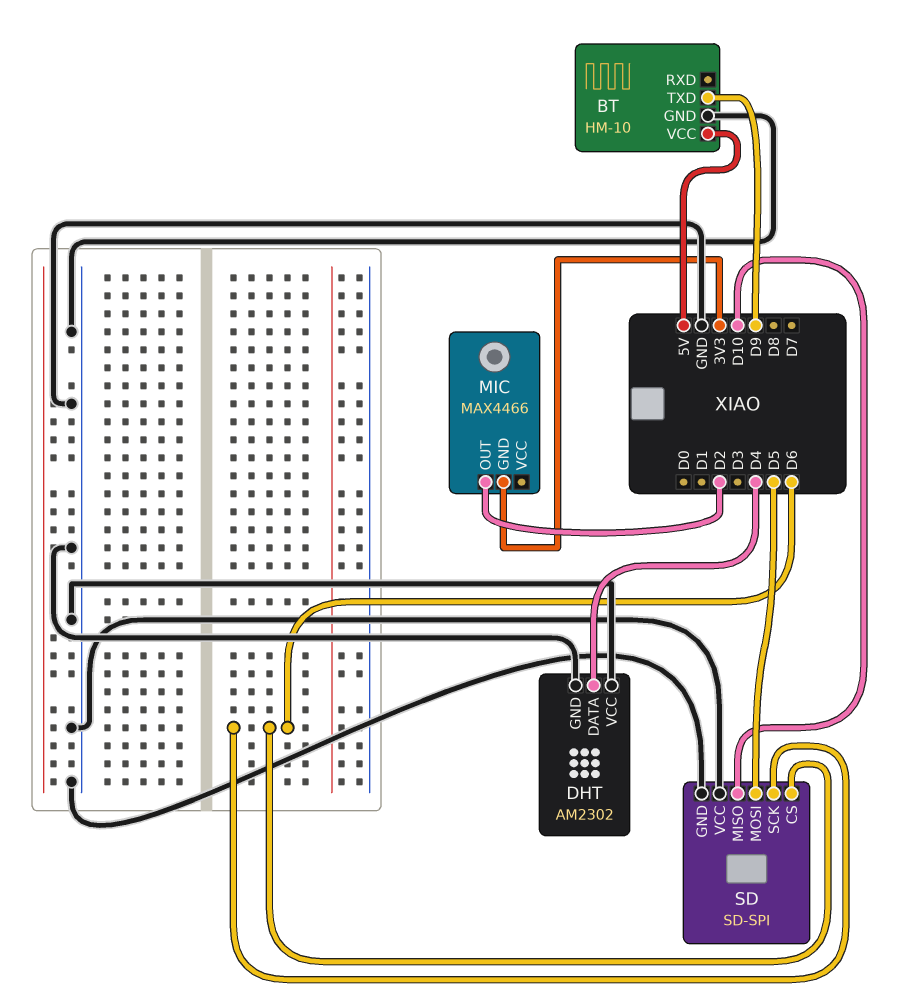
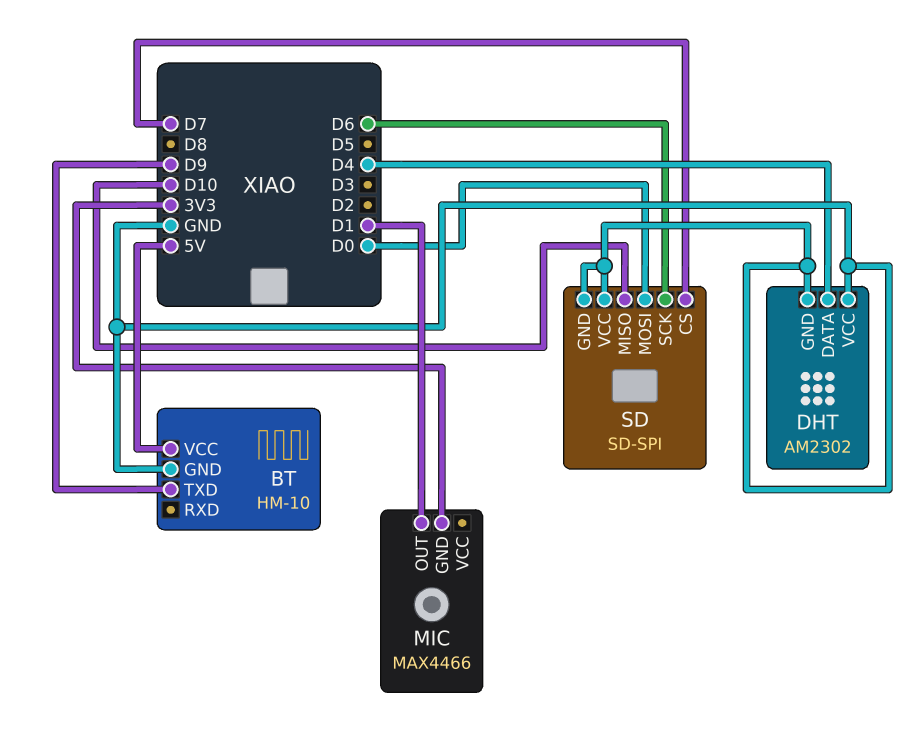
MIC pin OUT: D2 -> D1
SD pin CS: D6 -> D7
SD pin MOSI: D5 -> D0

